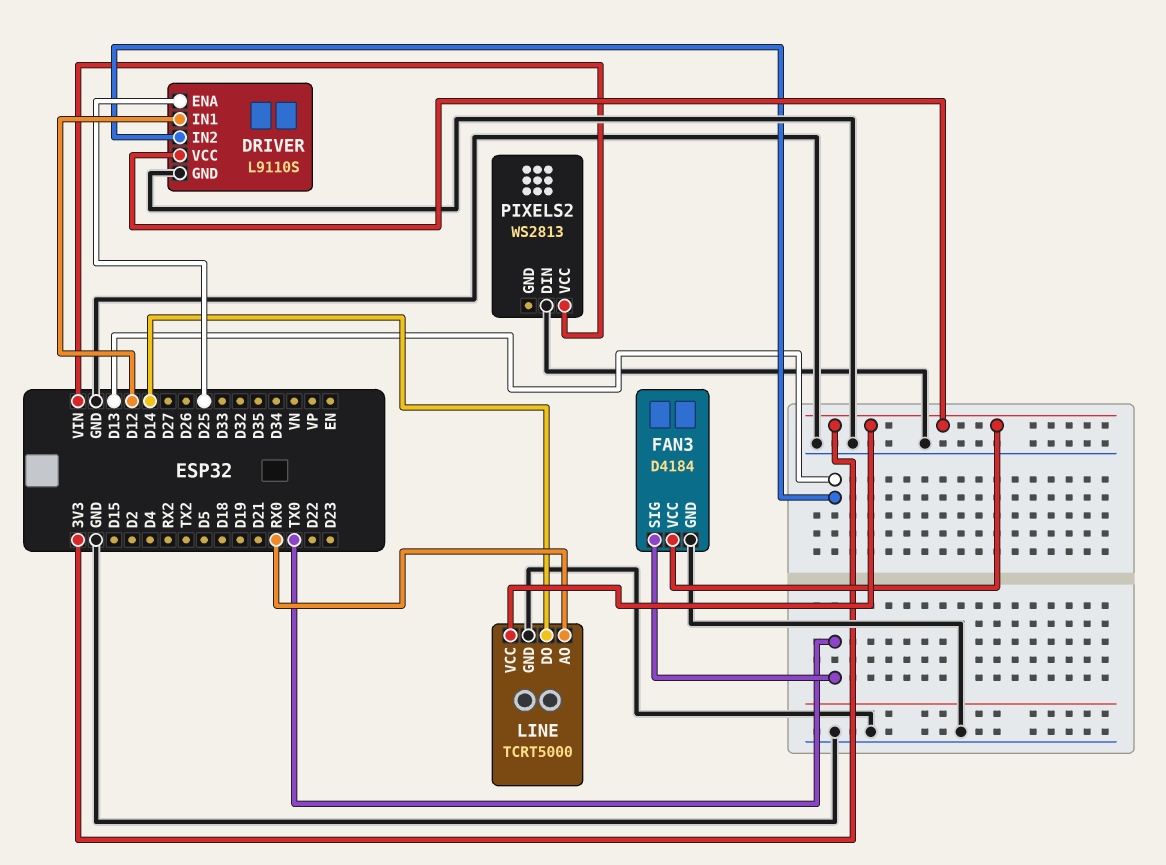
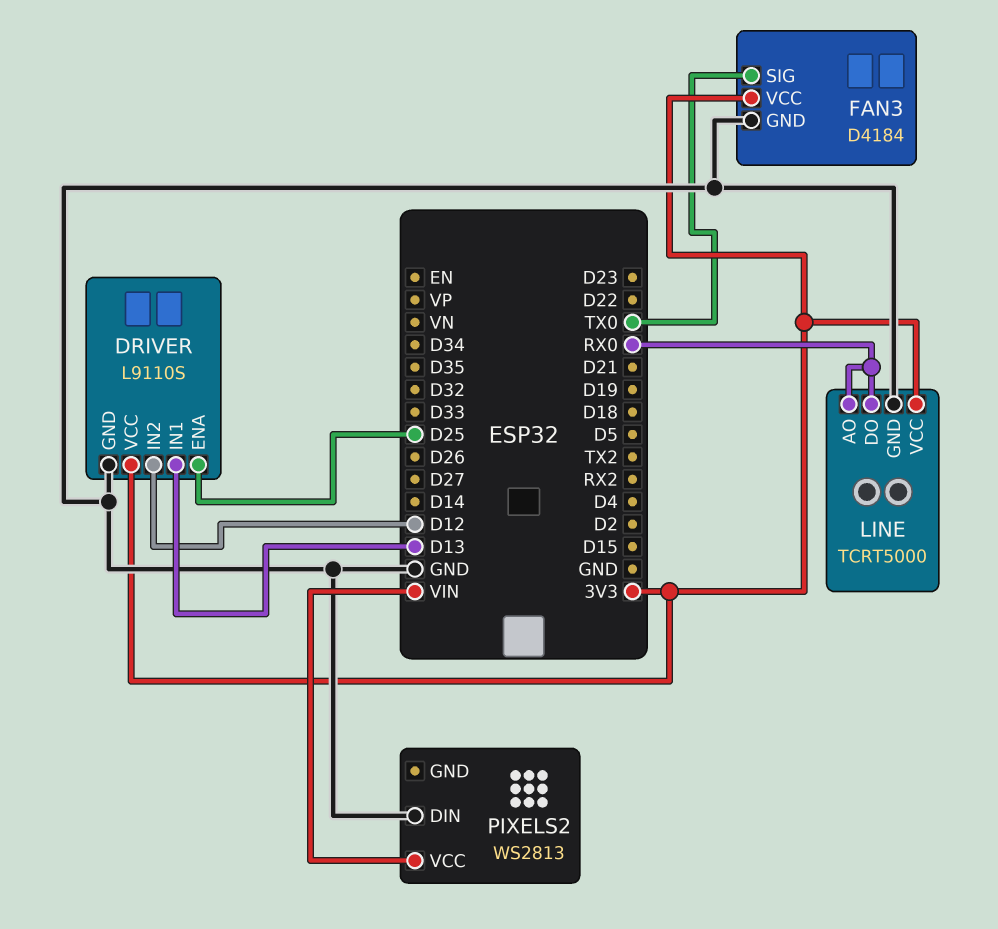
DRIVER pin IN1: D12 -> D13
DRIVER pin IN2: D13 -> D12
LINE pin DO: D14 -> RX0

